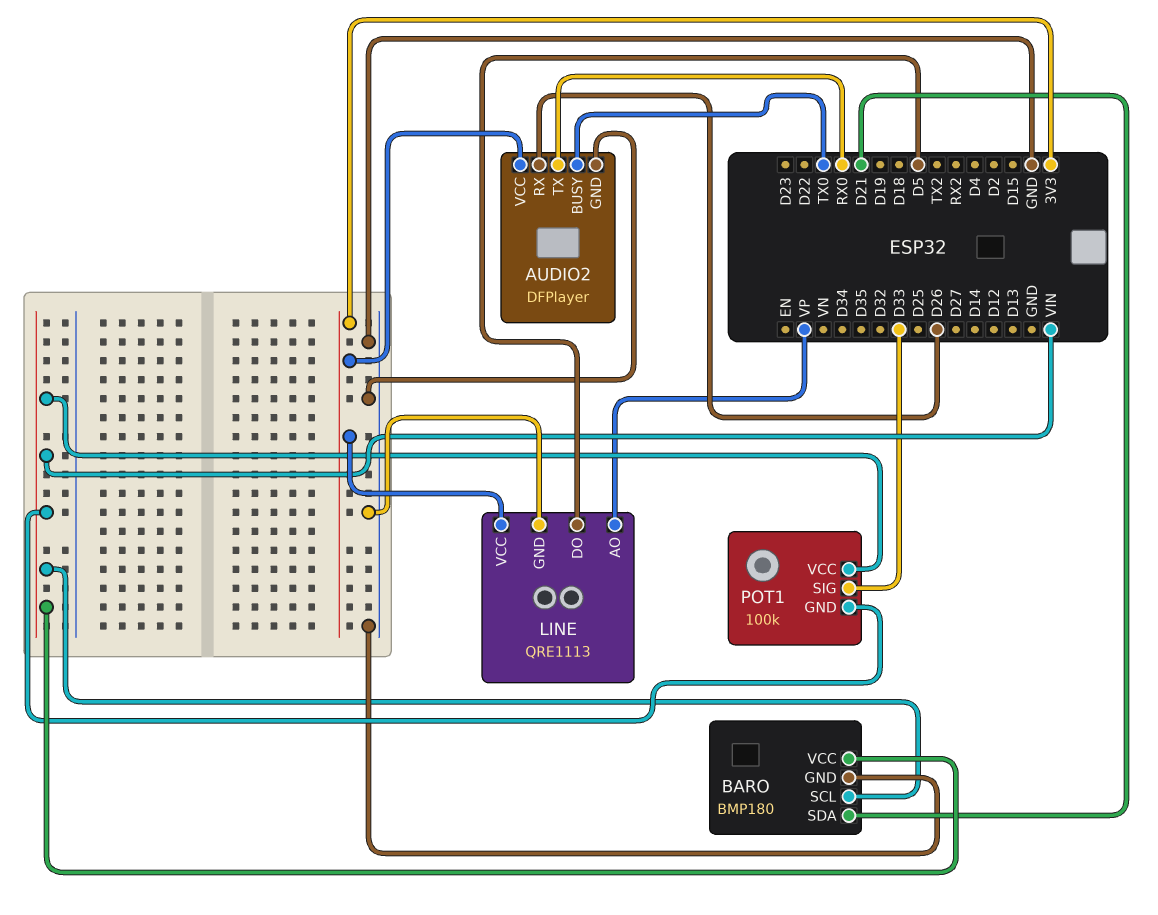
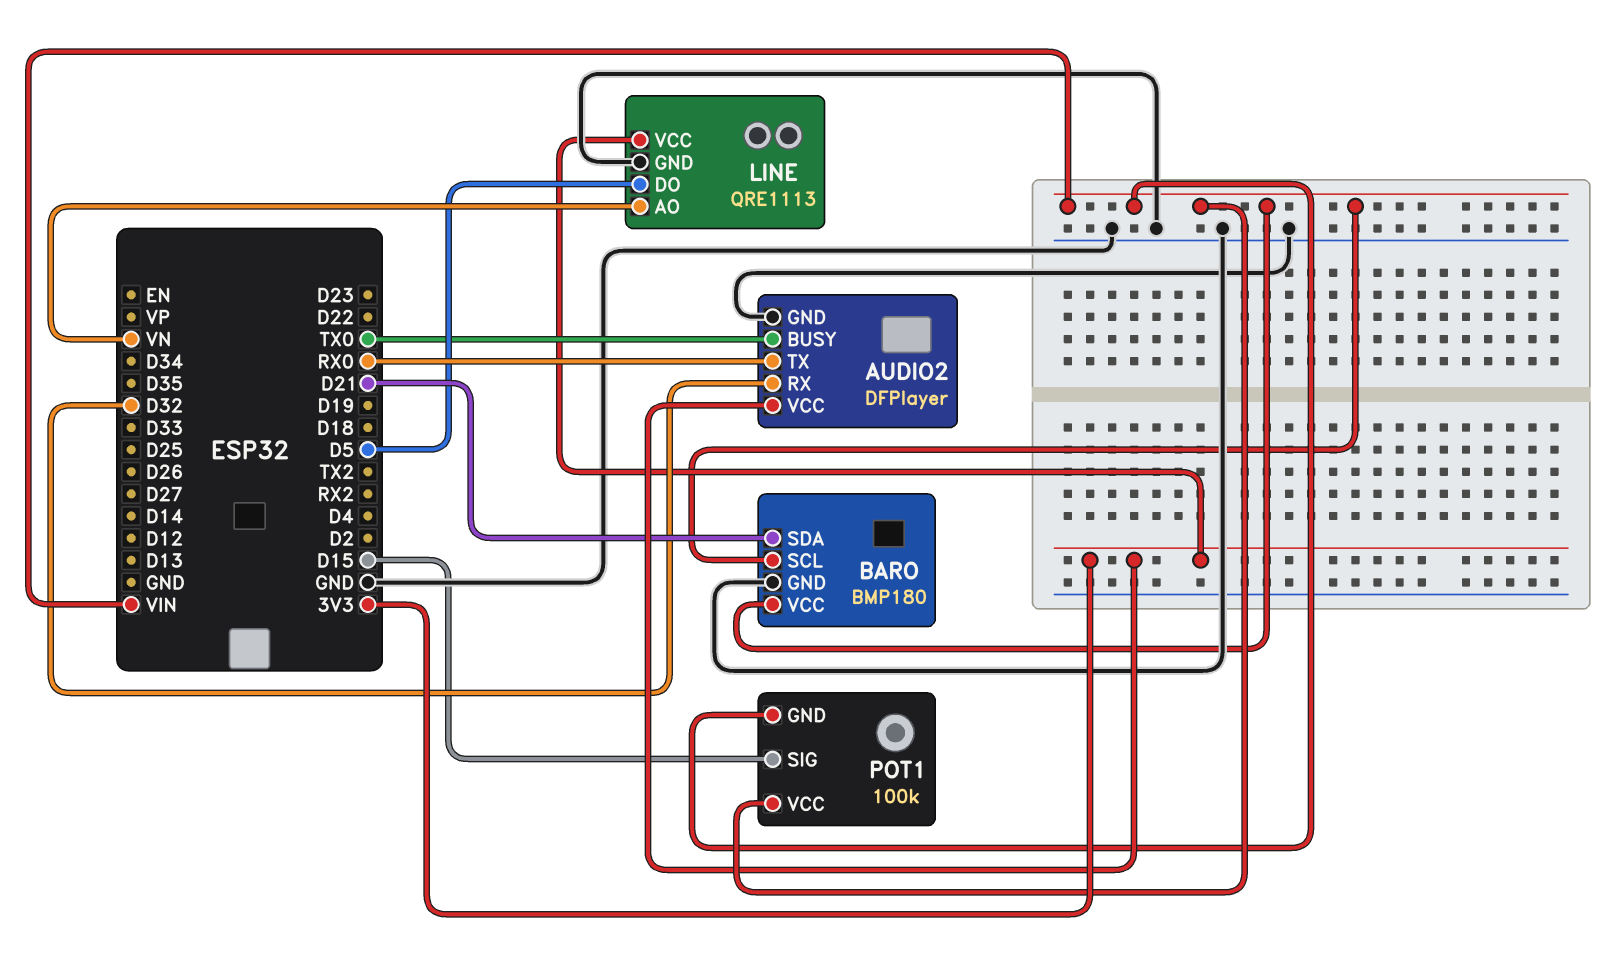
AUDIO2 pin RX: D26 -> D32
LINE pin AO: VP -> VN
POT1 pin SIG: D33 -> D15

